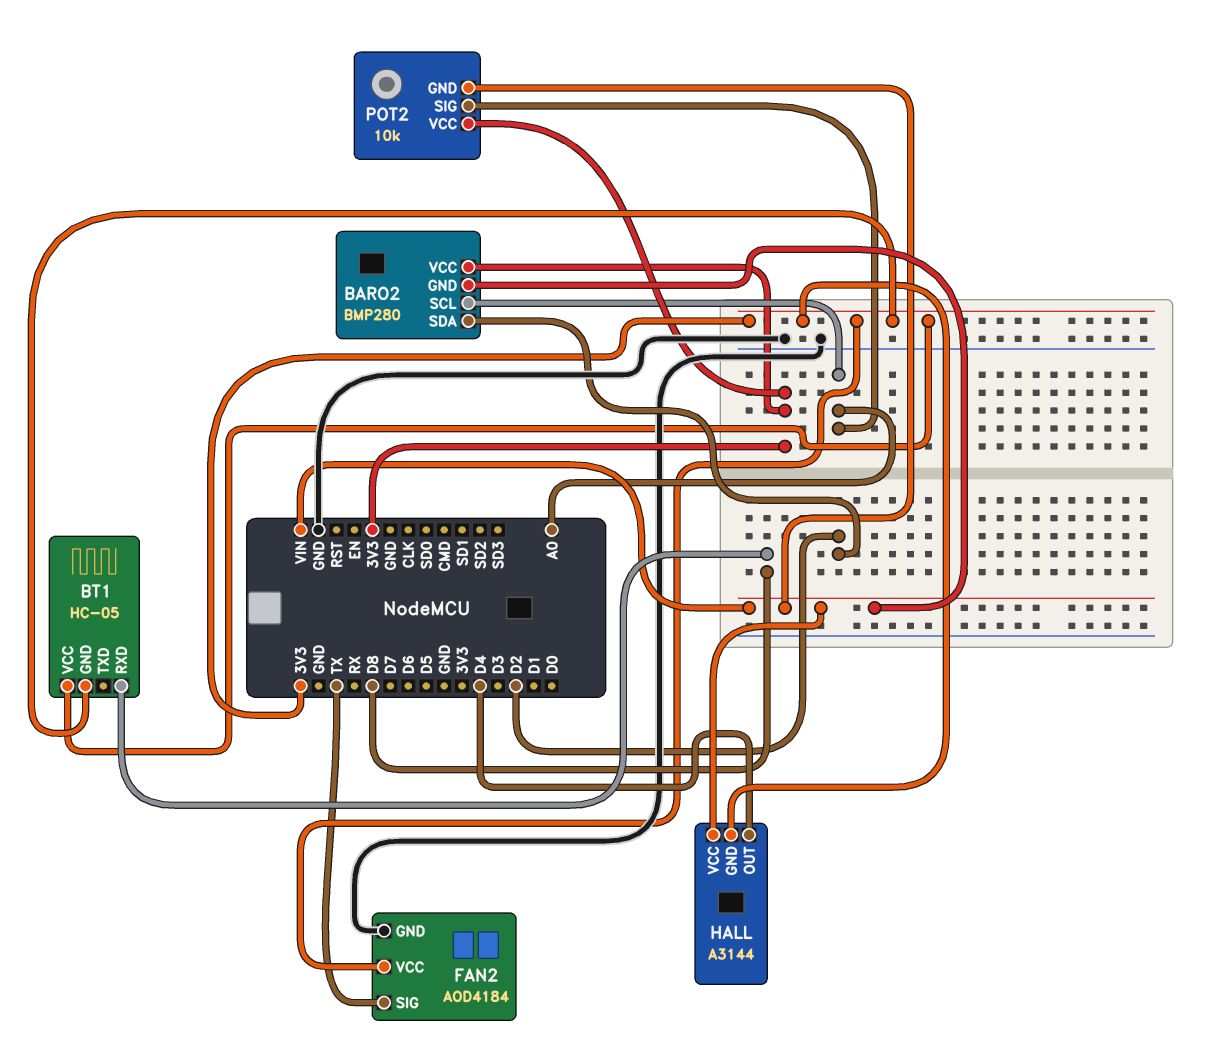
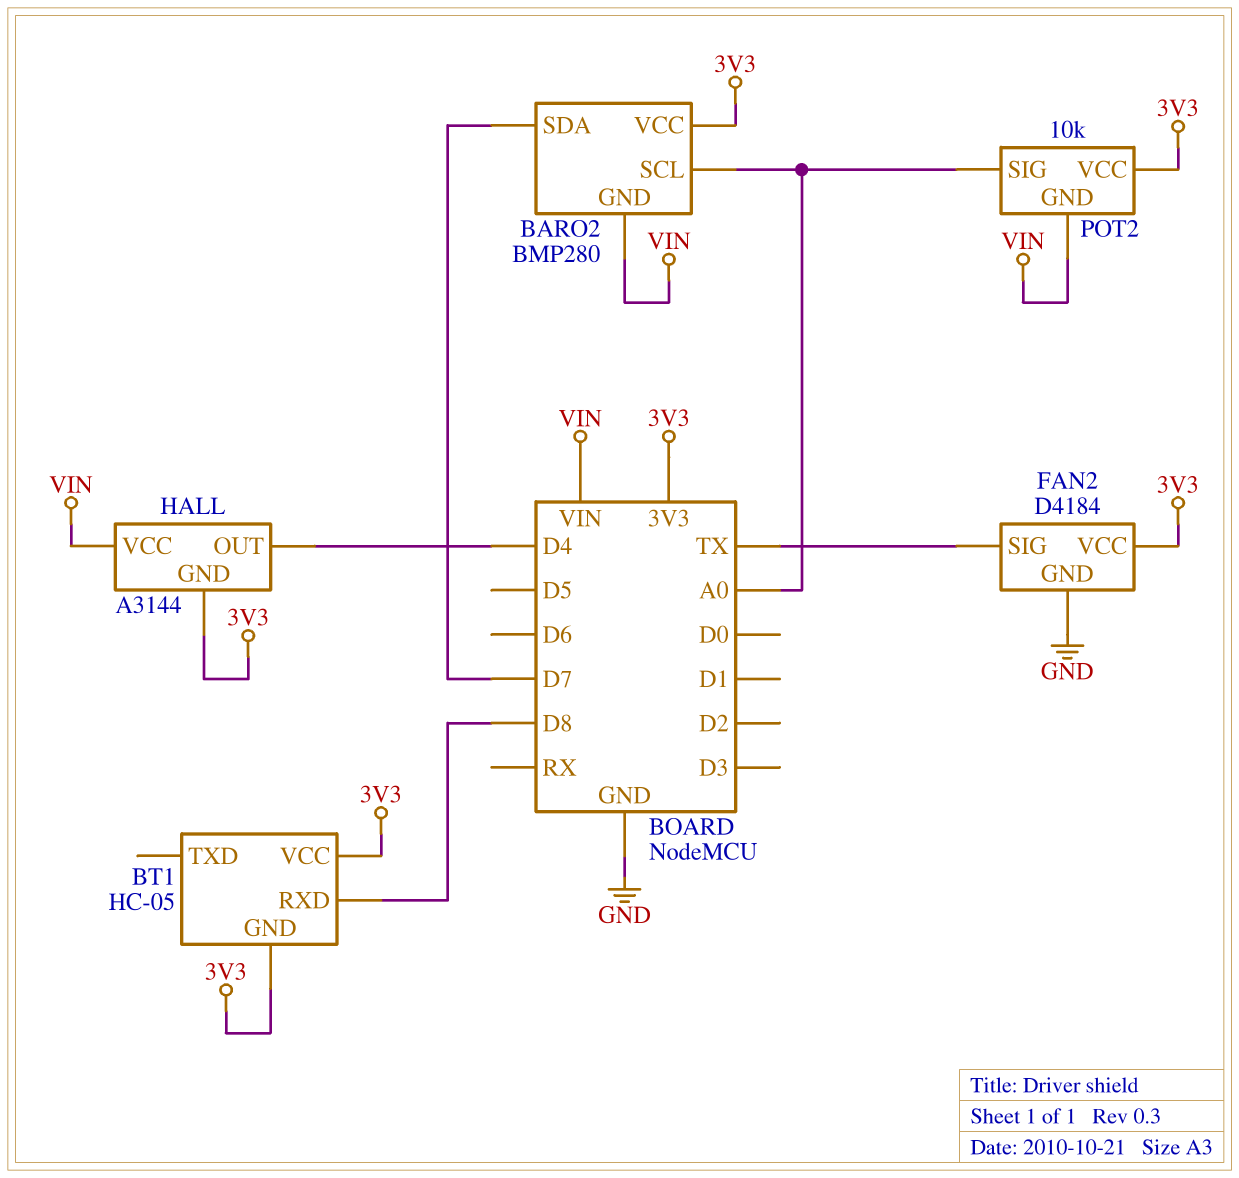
BARO2 pin SDA: D2 -> D7
FAN2: AOD4184 -> D4184

